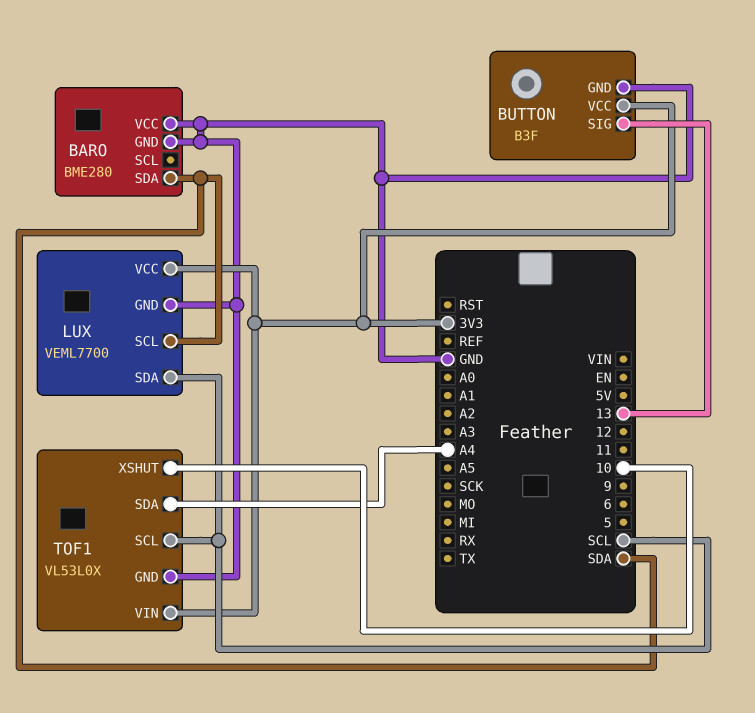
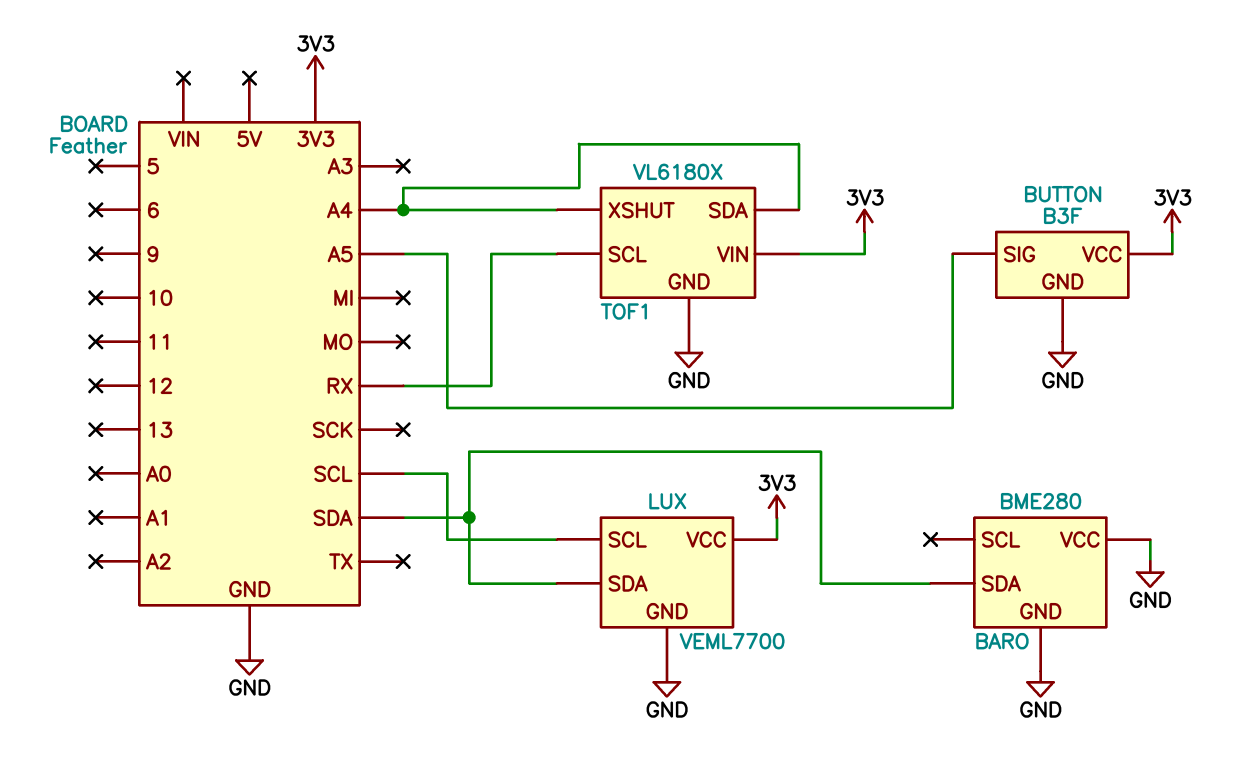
BUTTON pin SIG: 13 -> A5
LUX pin SCL: SDA -> SCL
LUX pin SDA: SCL -> SDA
TOF1: VL53L0X -> VL6180X
TOF1 pin SCL: SCL -> RX
TOF1 pin XSHUT: 10 -> A4

